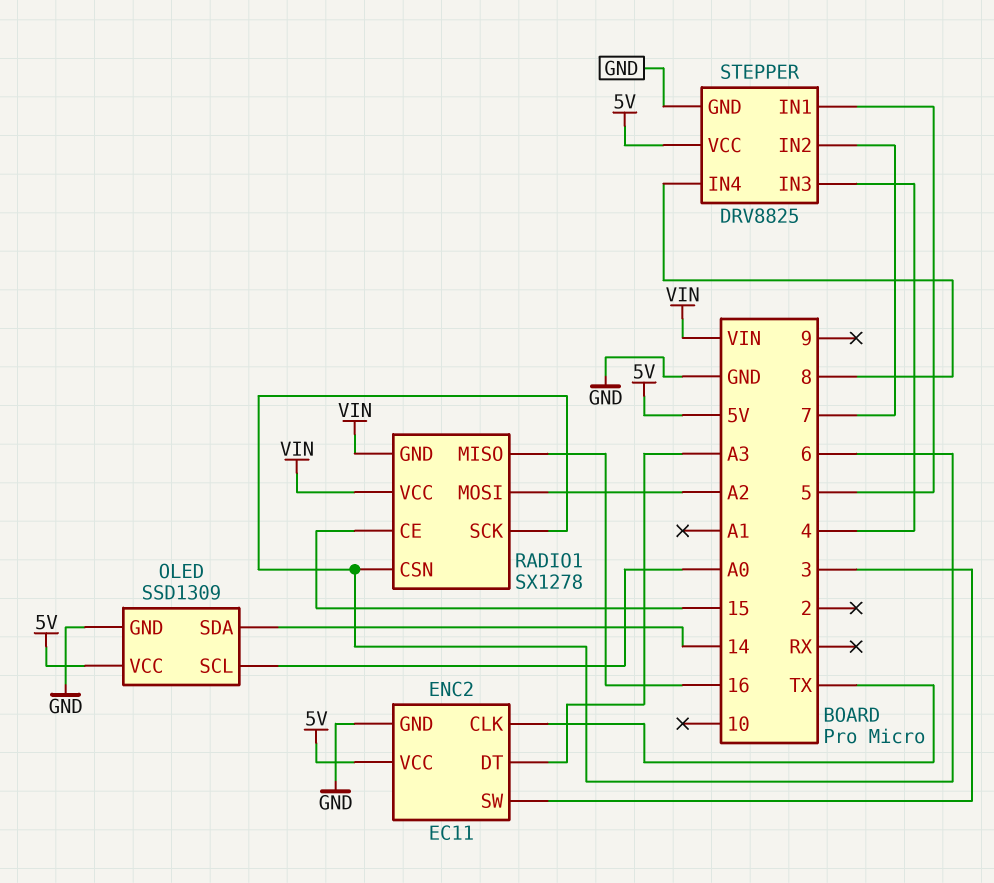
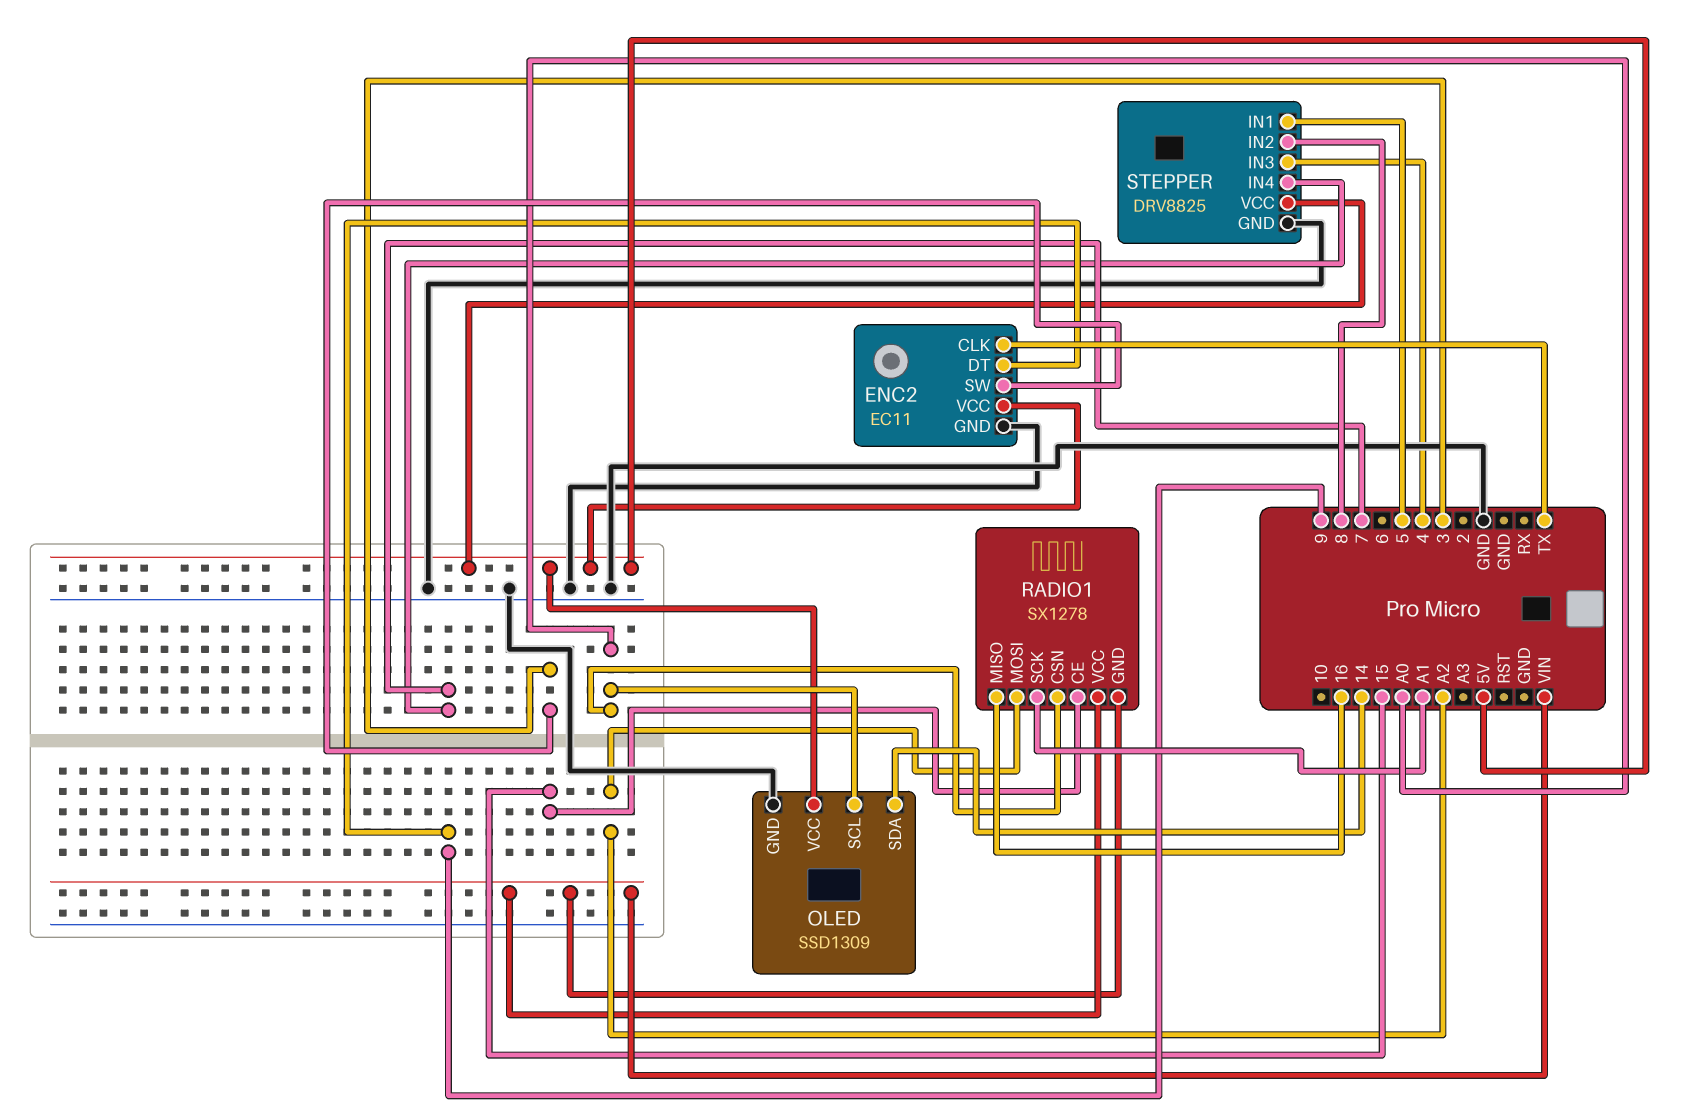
ENC2 pin DT: A3 -> 9
RADIO1 pin CSN: 6 -> A0
RADIO1 pin SCK: 6 -> A1
STEPPER pin IN2: 7 -> 8
STEPPER pin IN4: 8 -> 7

